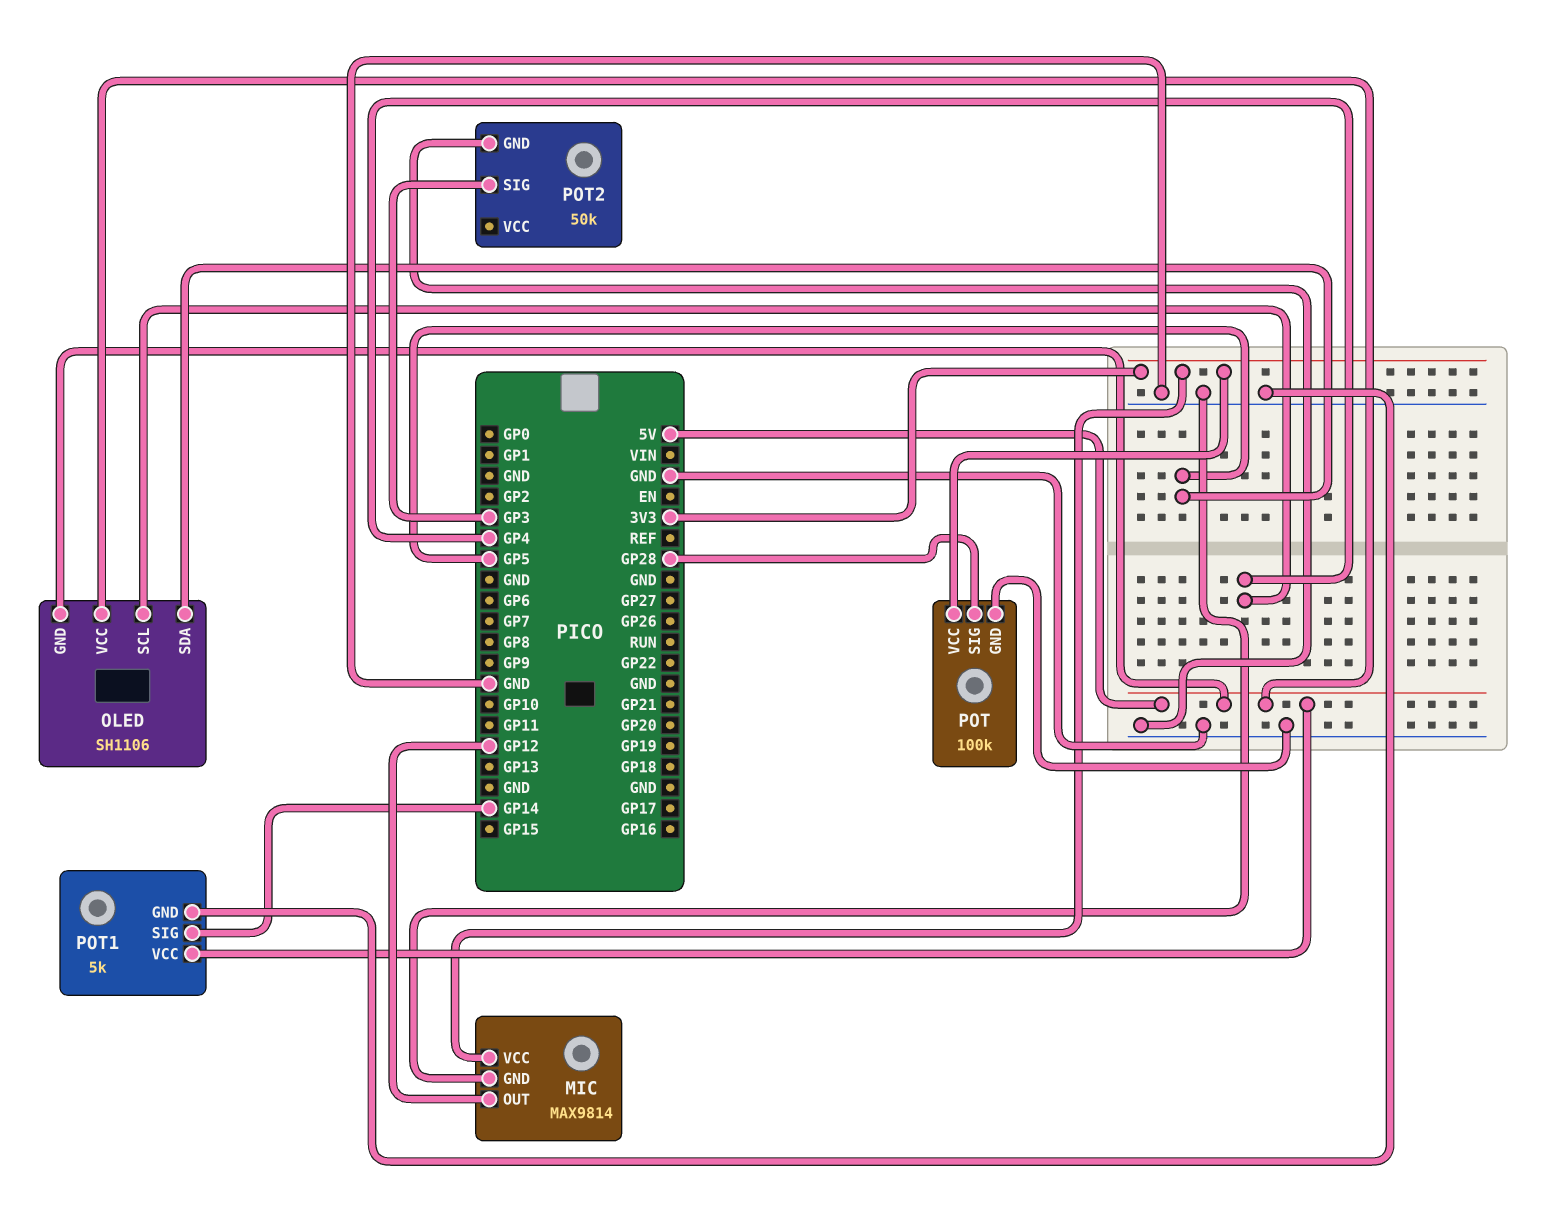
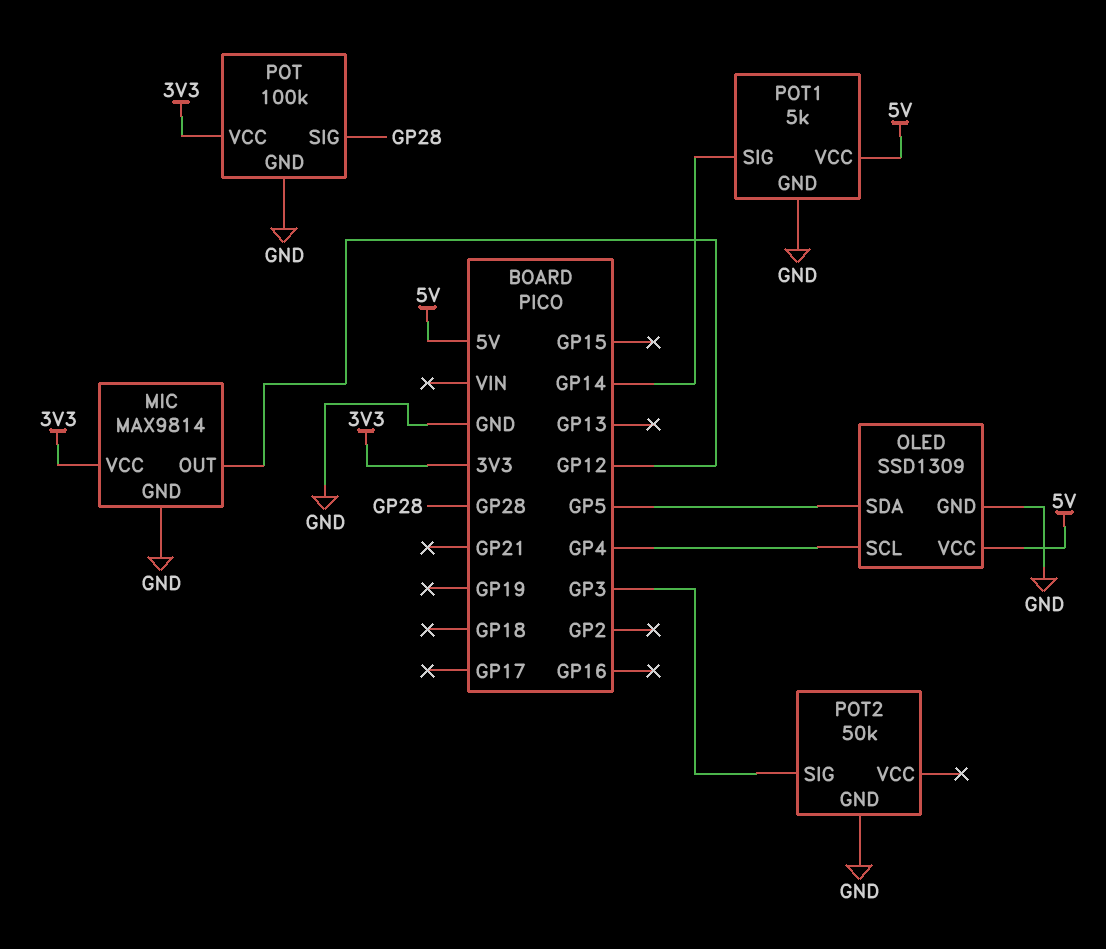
OLED: SH1106 -> SSD1309
OLED pin GND: 5V -> GND

